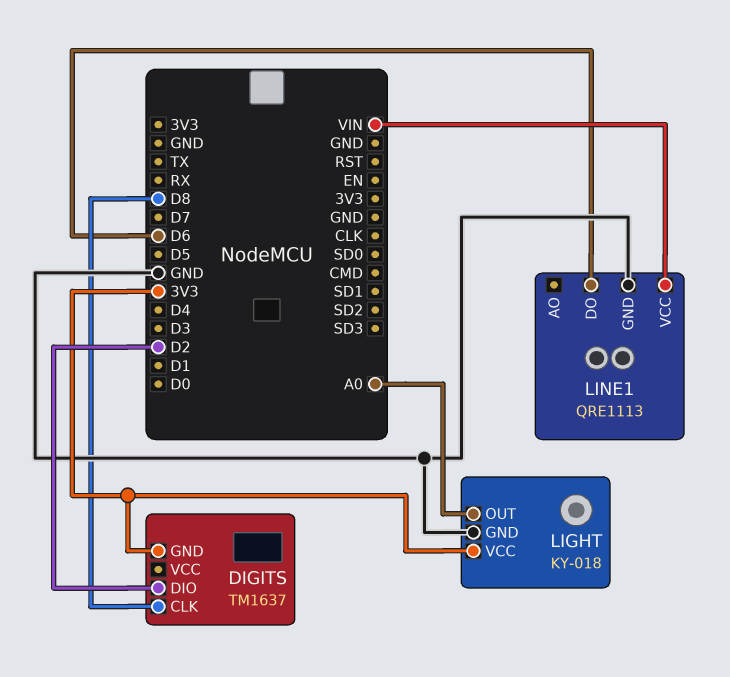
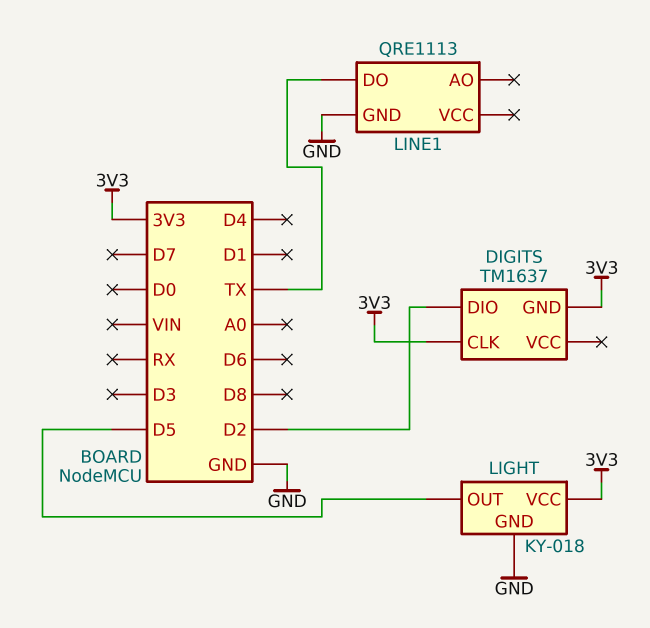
DIGITS pin CLK: D8 -> 3V3
LIGHT pin OUT: A0 -> D5
LINE1 pin DO: D6 -> TX
LINE1 pin VCC: VIN -> none

